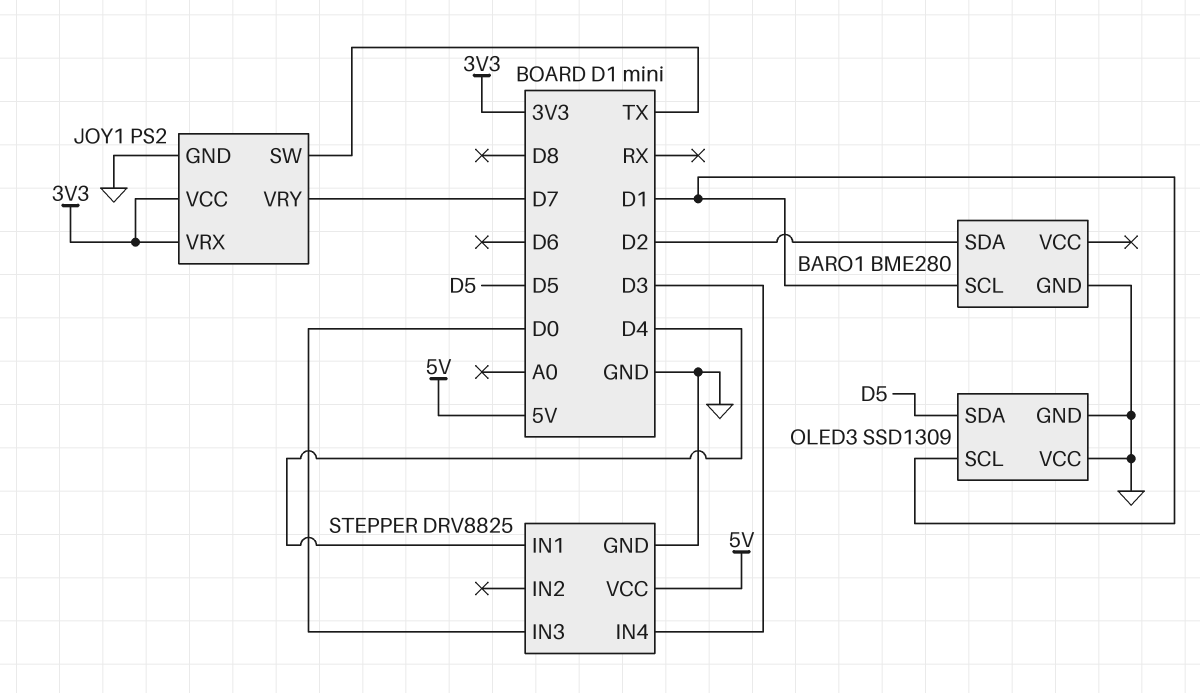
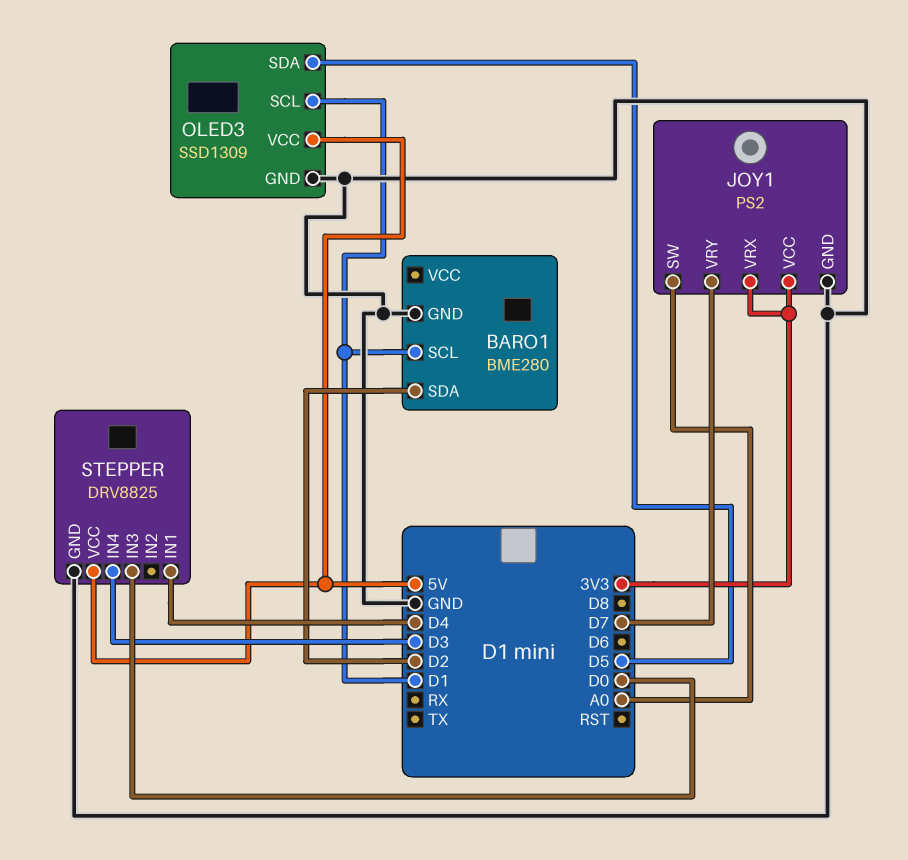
JOY1 pin SW: TX -> A0
OLED3 pin VCC: GND -> 5V

